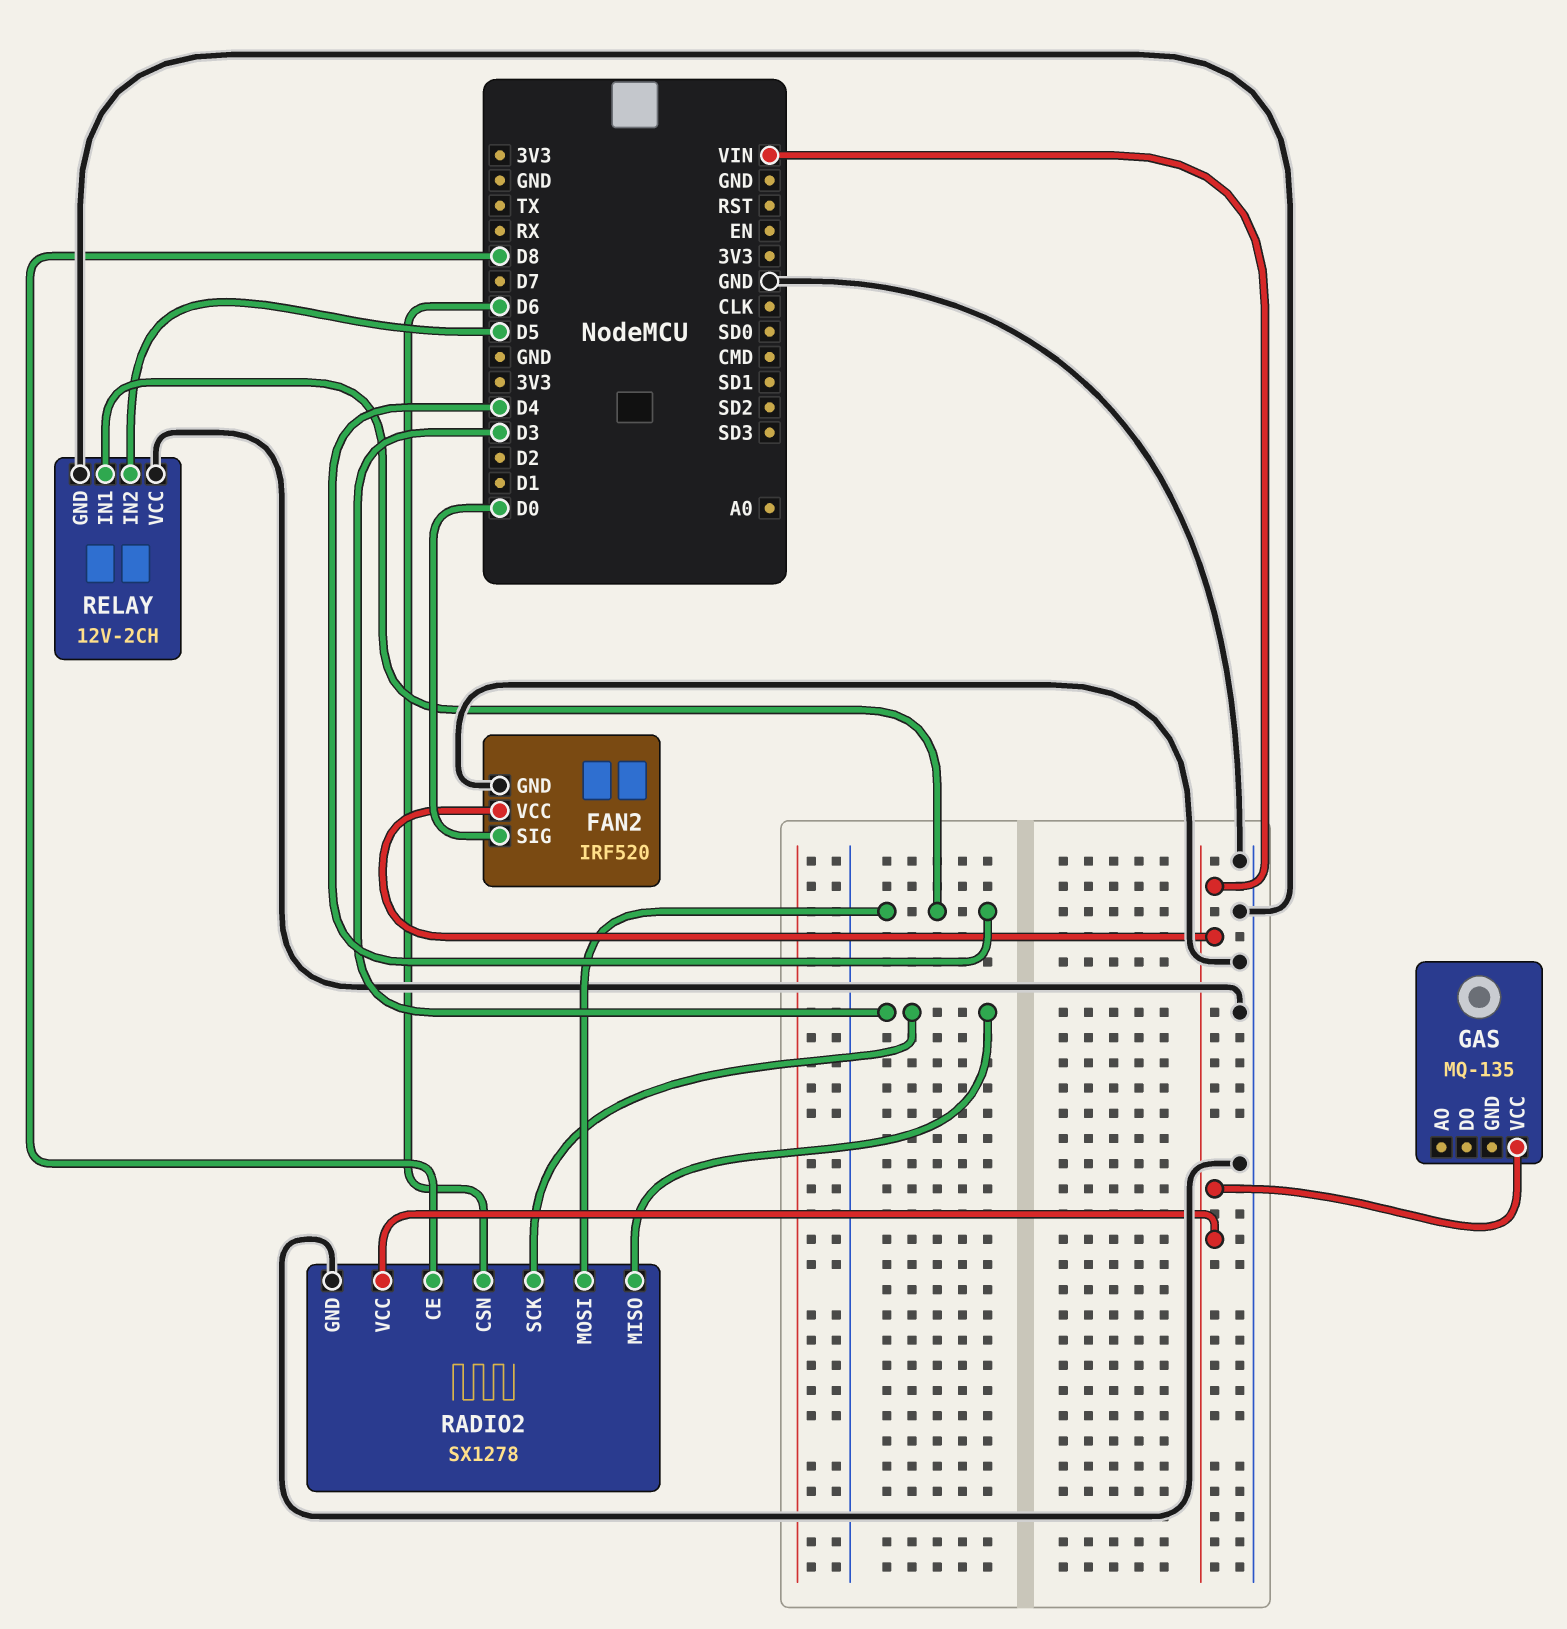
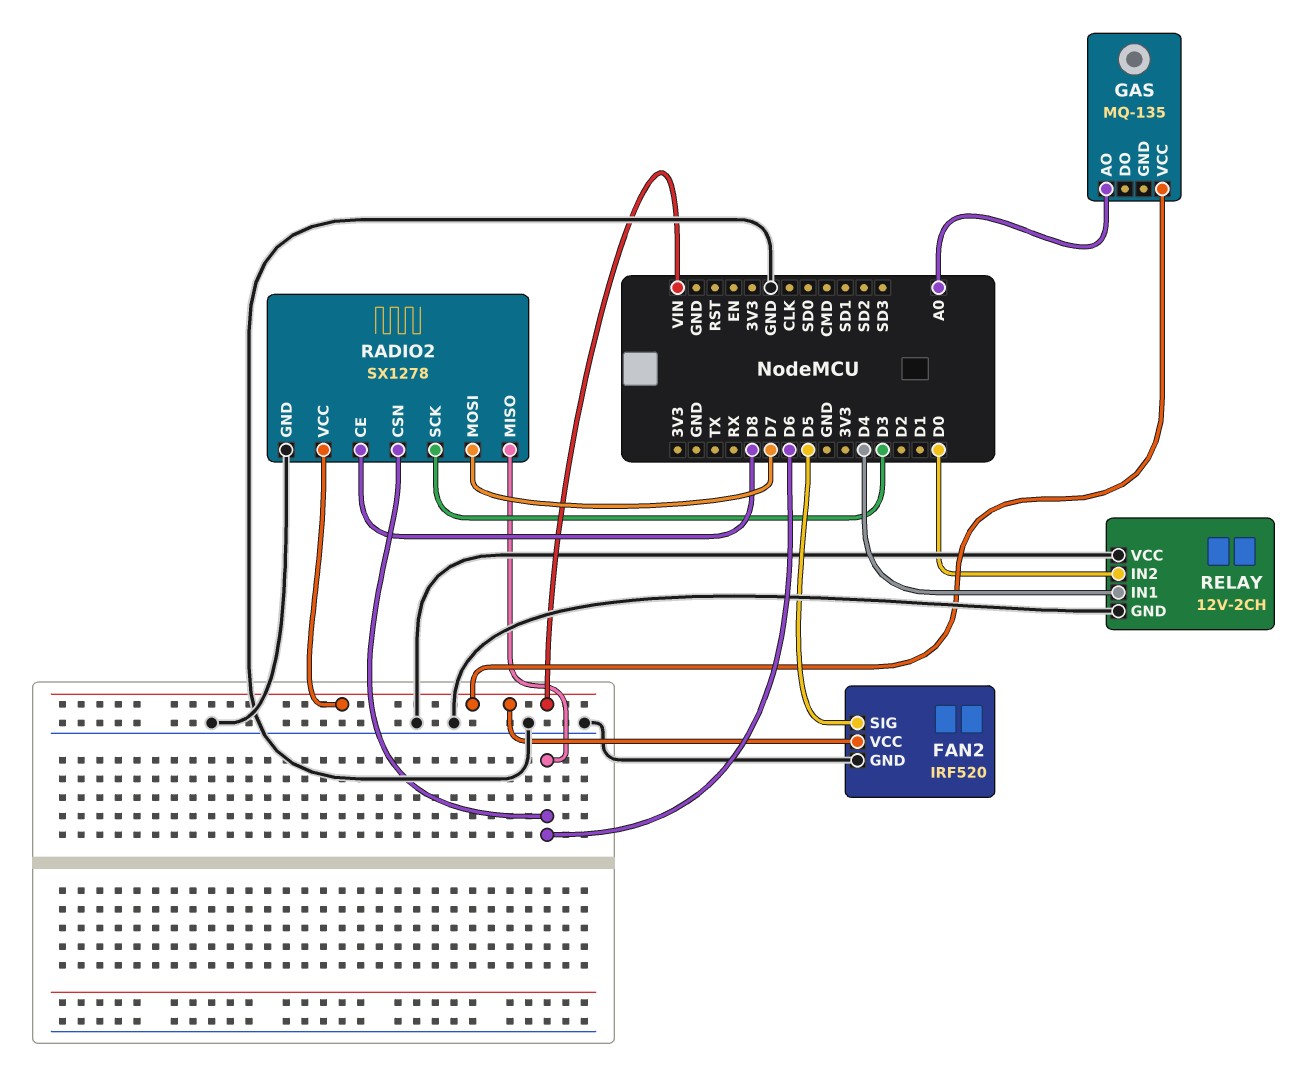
FAN2 pin SIG: D0 -> D5
GAS pin AO: none -> A0
RADIO2 pin MISO: D3 -> D6
RADIO2 pin MOSI: D4 -> D7
RELAY pin IN2: D5 -> D0

